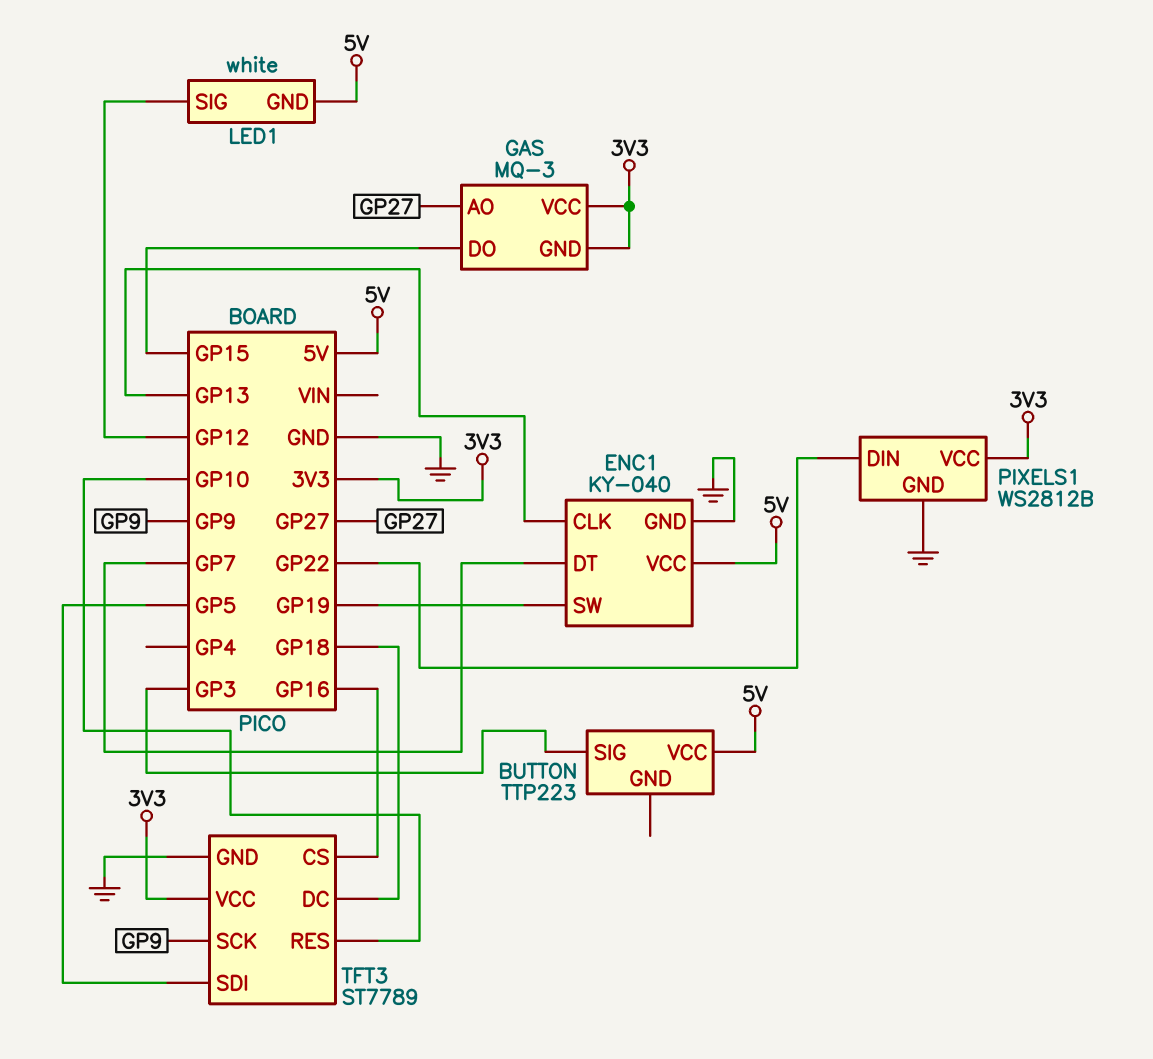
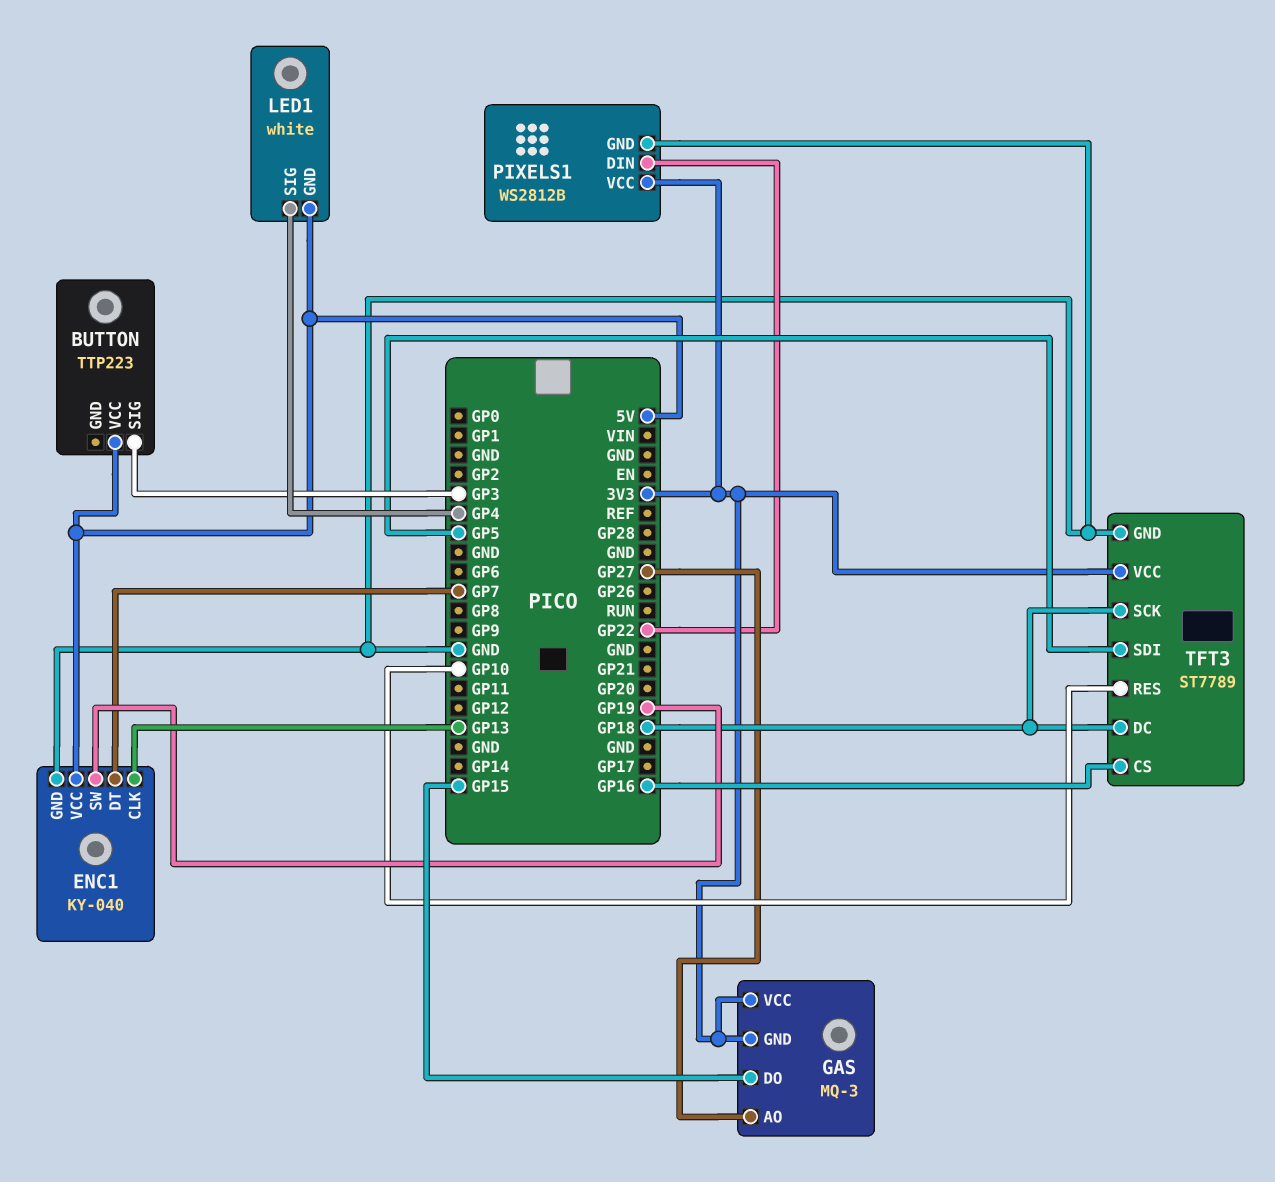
LED1 pin SIG: GP12 -> GP4
TFT3 pin SCK: GP9 -> GP18

